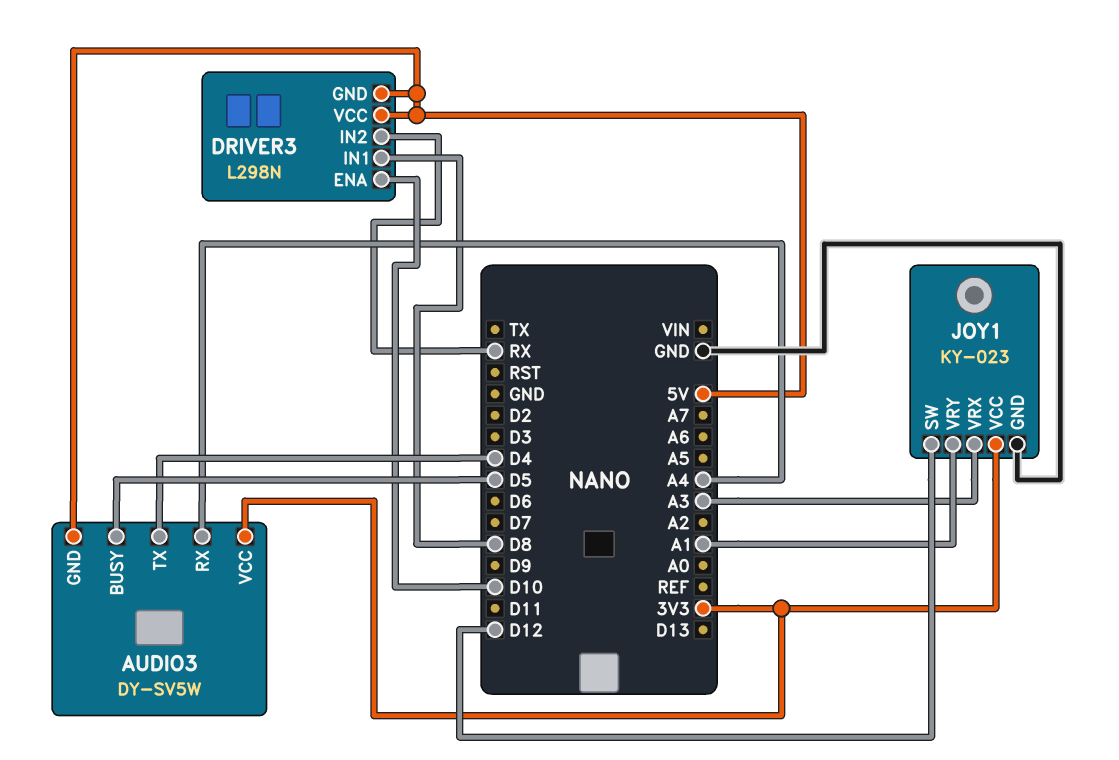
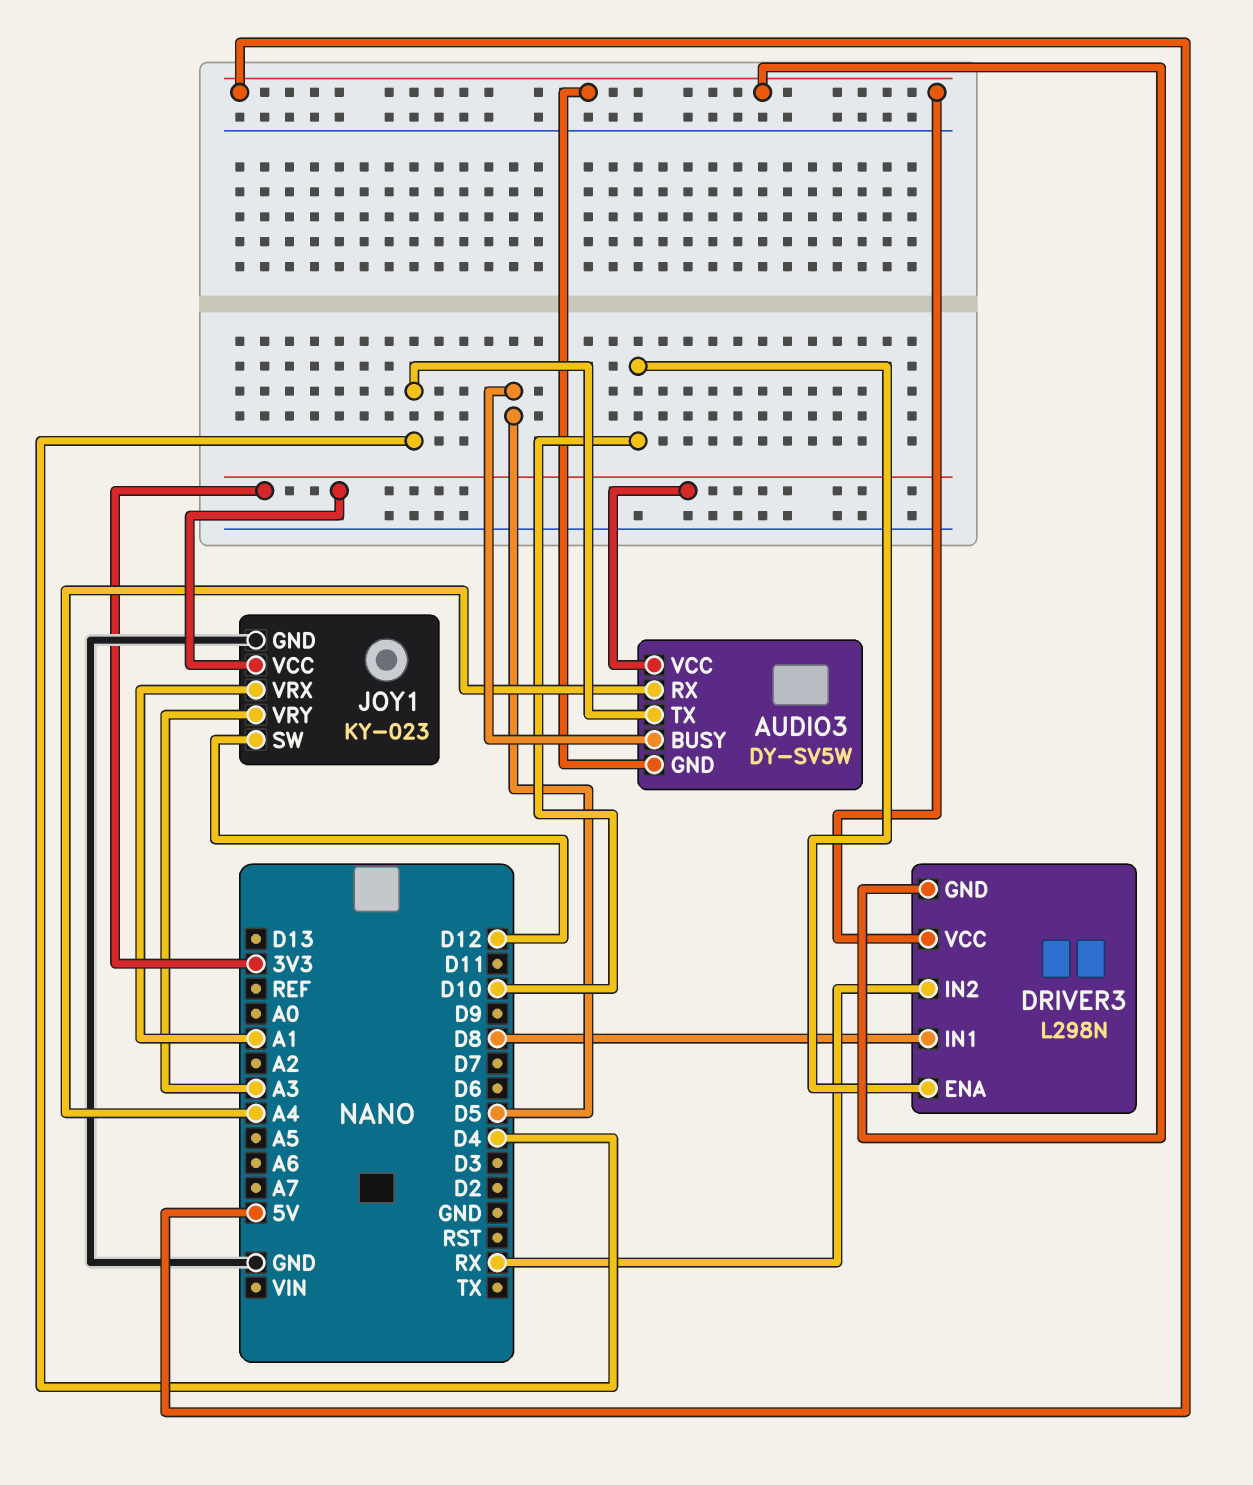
JOY1 pin VRX: A3 -> A1
JOY1 pin VRY: A1 -> A3

